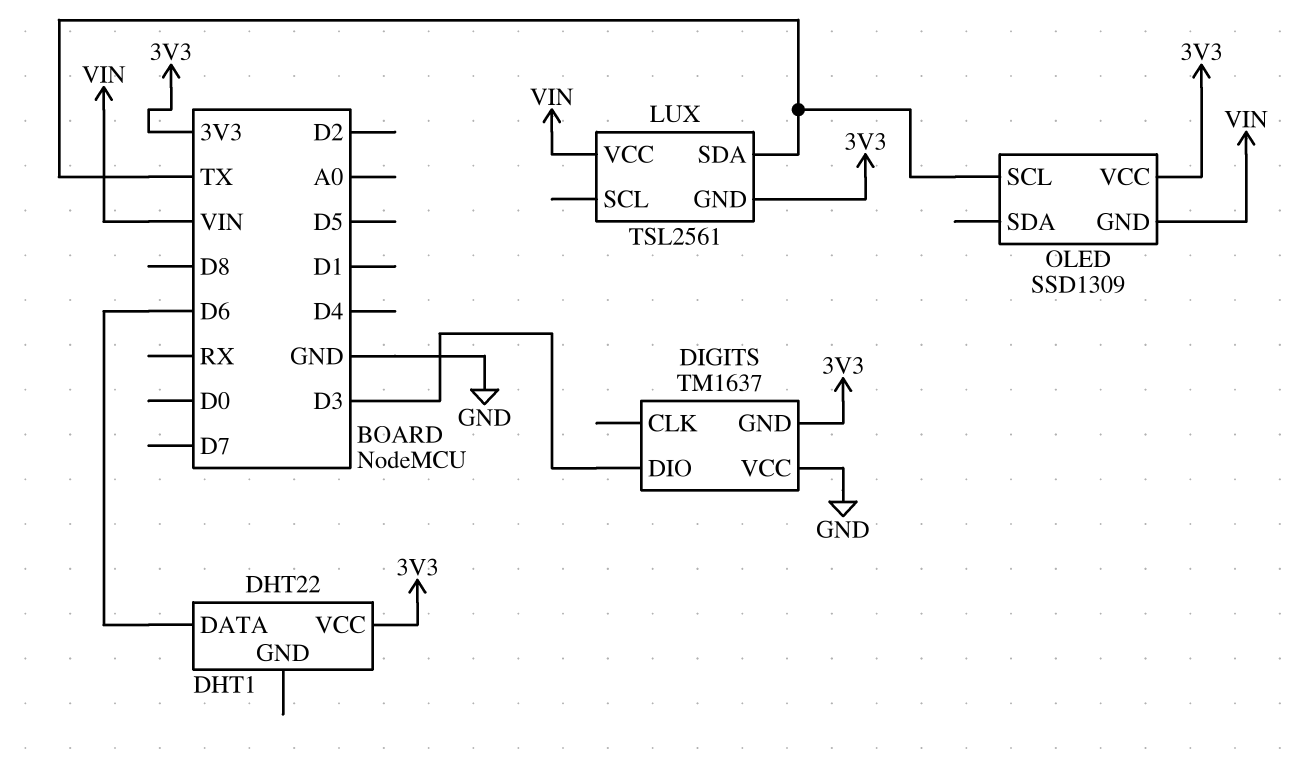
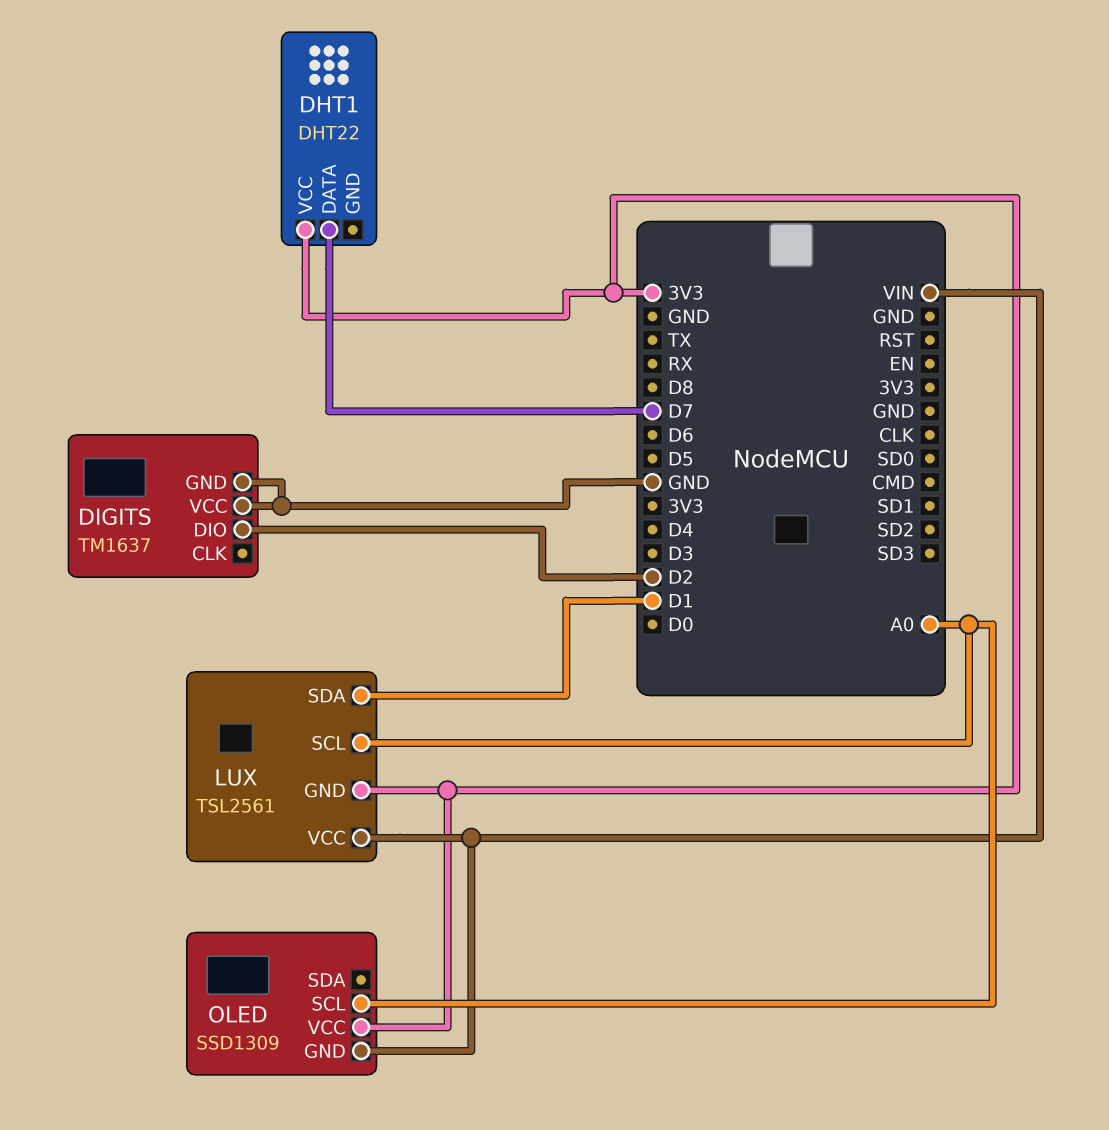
DHT1 pin DATA: D6 -> D7
DIGITS pin DIO: D3 -> D2
DIGITS pin GND: 3V3 -> GND
LUX pin SCL: none -> A0
LUX pin SDA: TX -> D1
OLED pin SCL: TX -> A0

